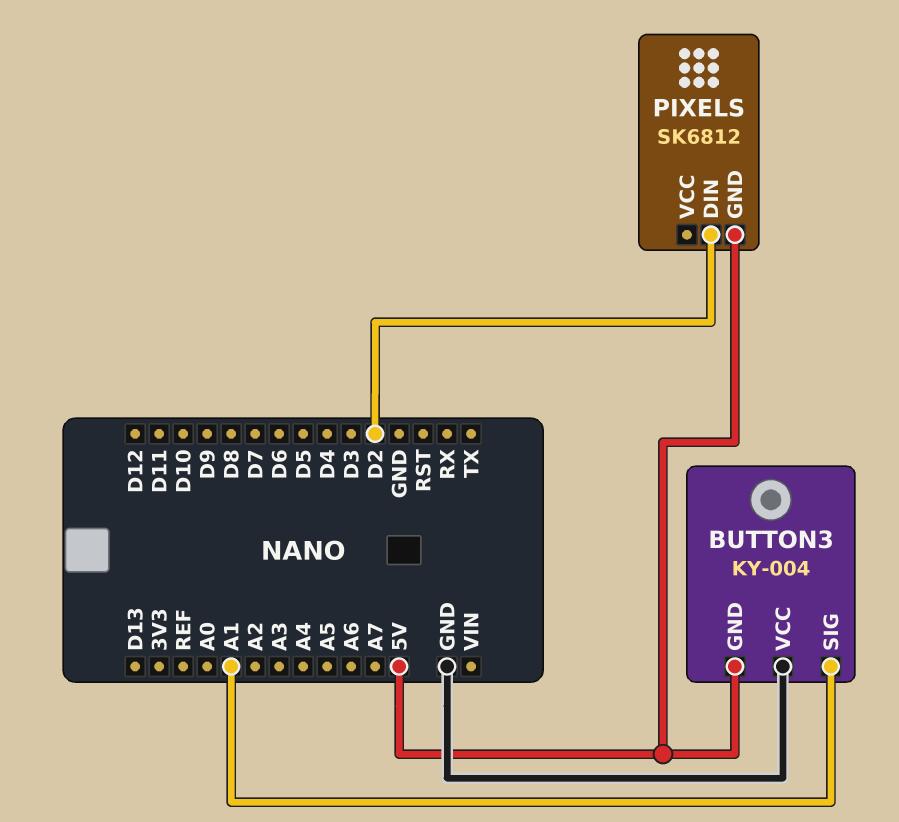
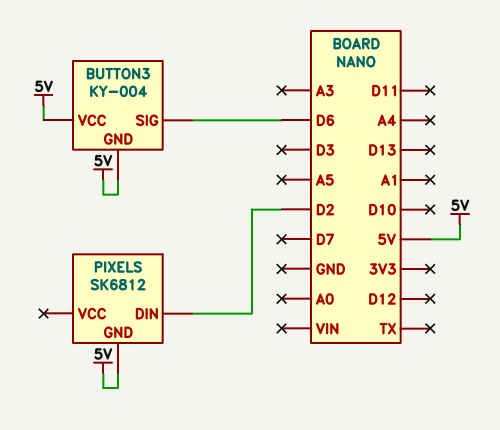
BUTTON3 pin SIG: A1 -> D6
BUTTON3 pin VCC: GND -> 5V

